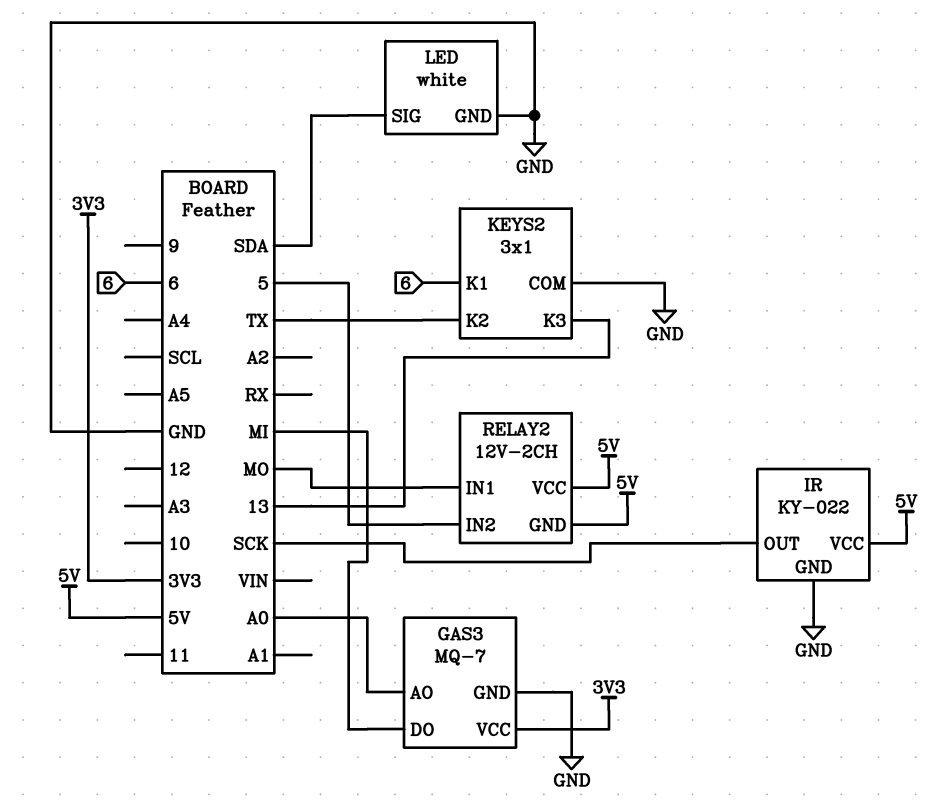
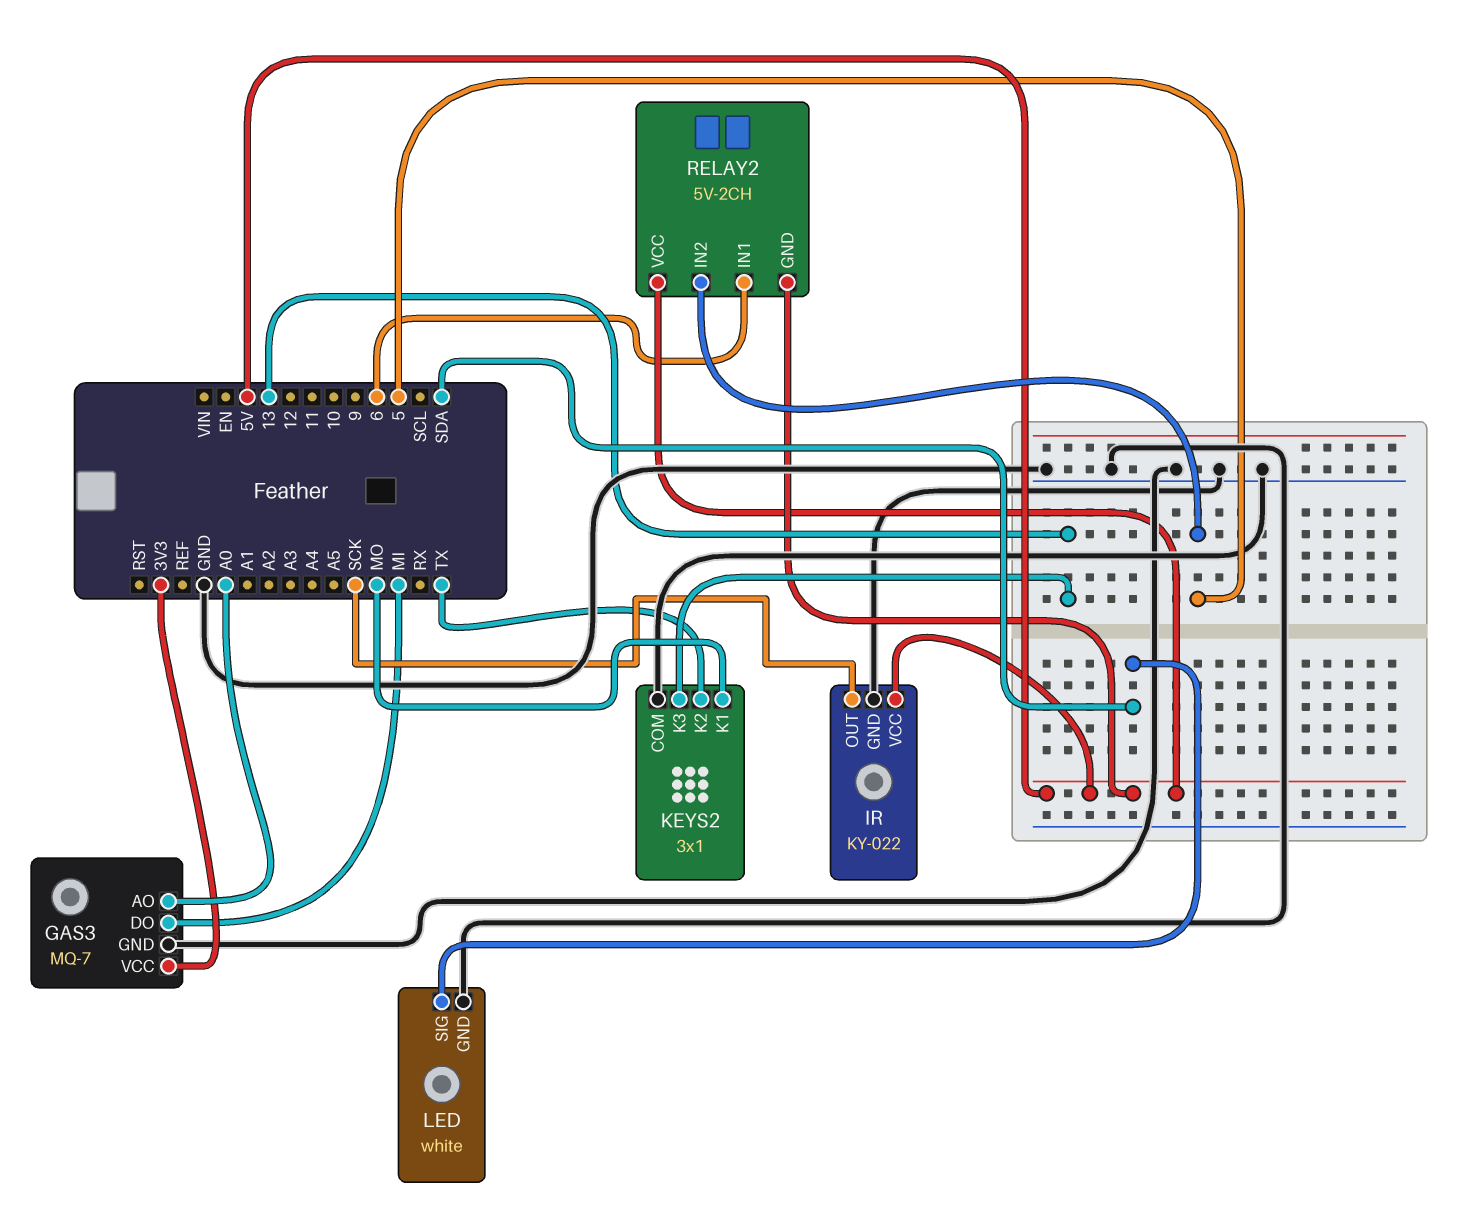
KEYS2 pin K1: 6 -> MO
RELAY2: 12V-2CH -> 5V-2CH
RELAY2 pin IN1: MO -> 6

